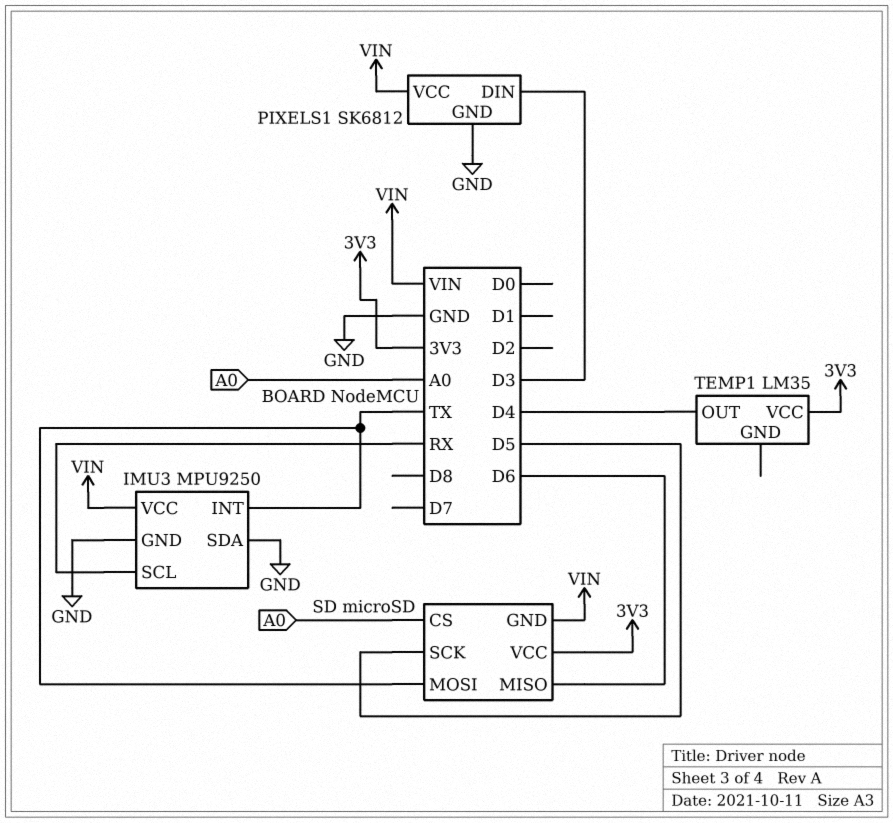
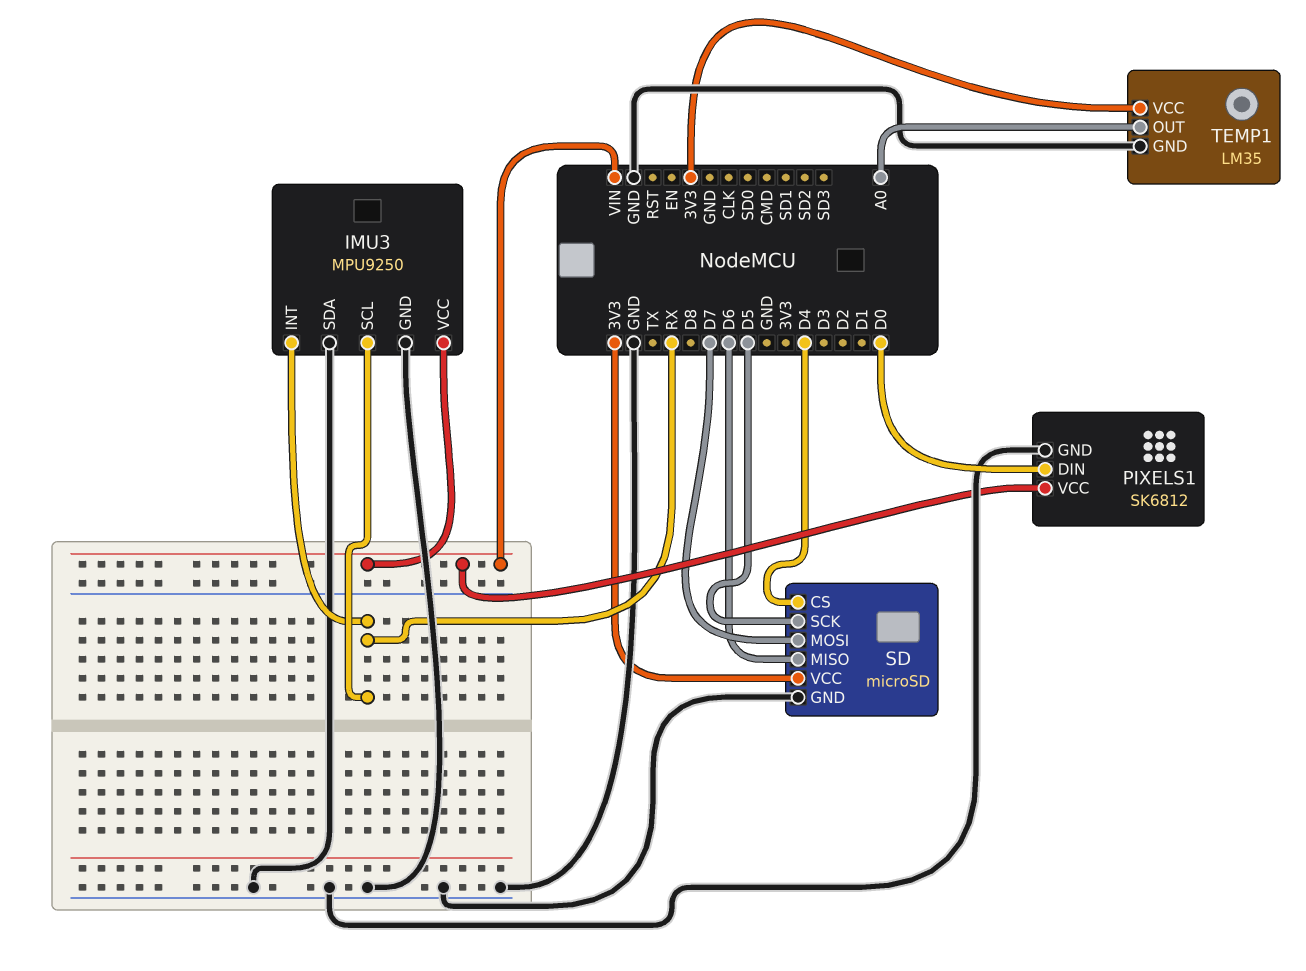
IMU3 pin INT: TX -> RX
PIXELS1 pin DIN: D3 -> D0
SD pin CS: A0 -> D4
SD pin GND: VIN -> GND
SD pin MOSI: TX -> D7
TEMP1 pin GND: none -> GND
TEMP1 pin OUT: D4 -> A0

